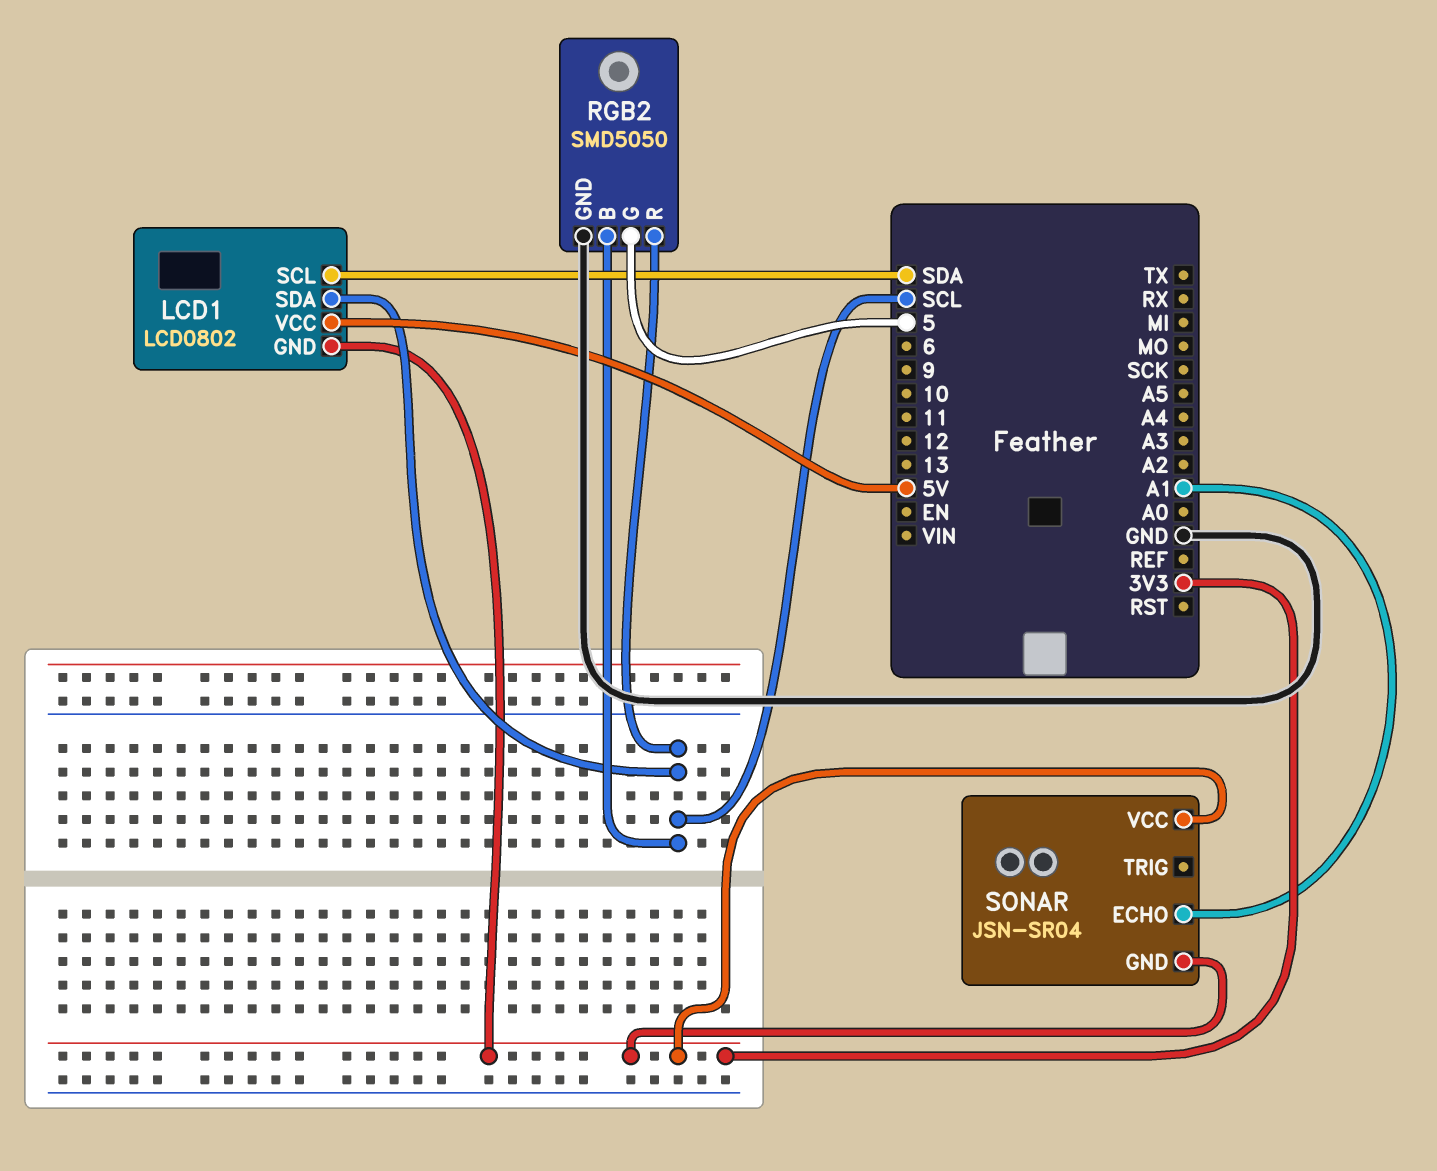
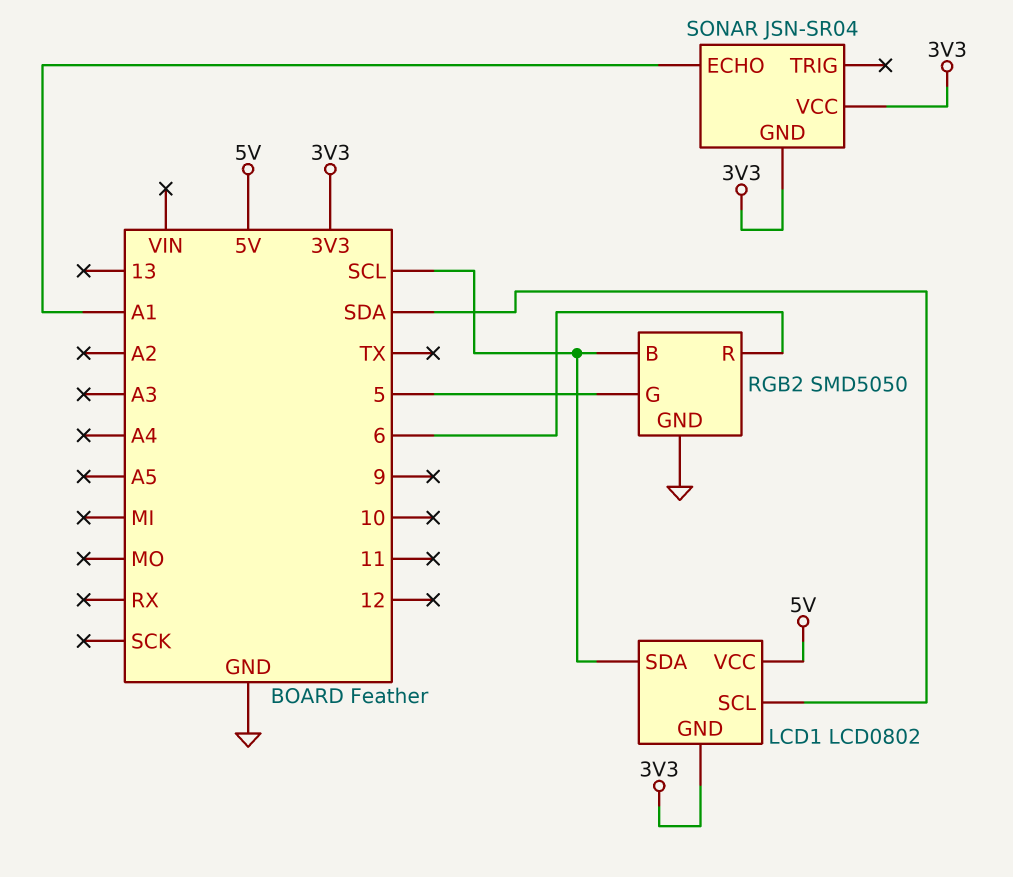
RGB2 pin R: SCL -> 6

